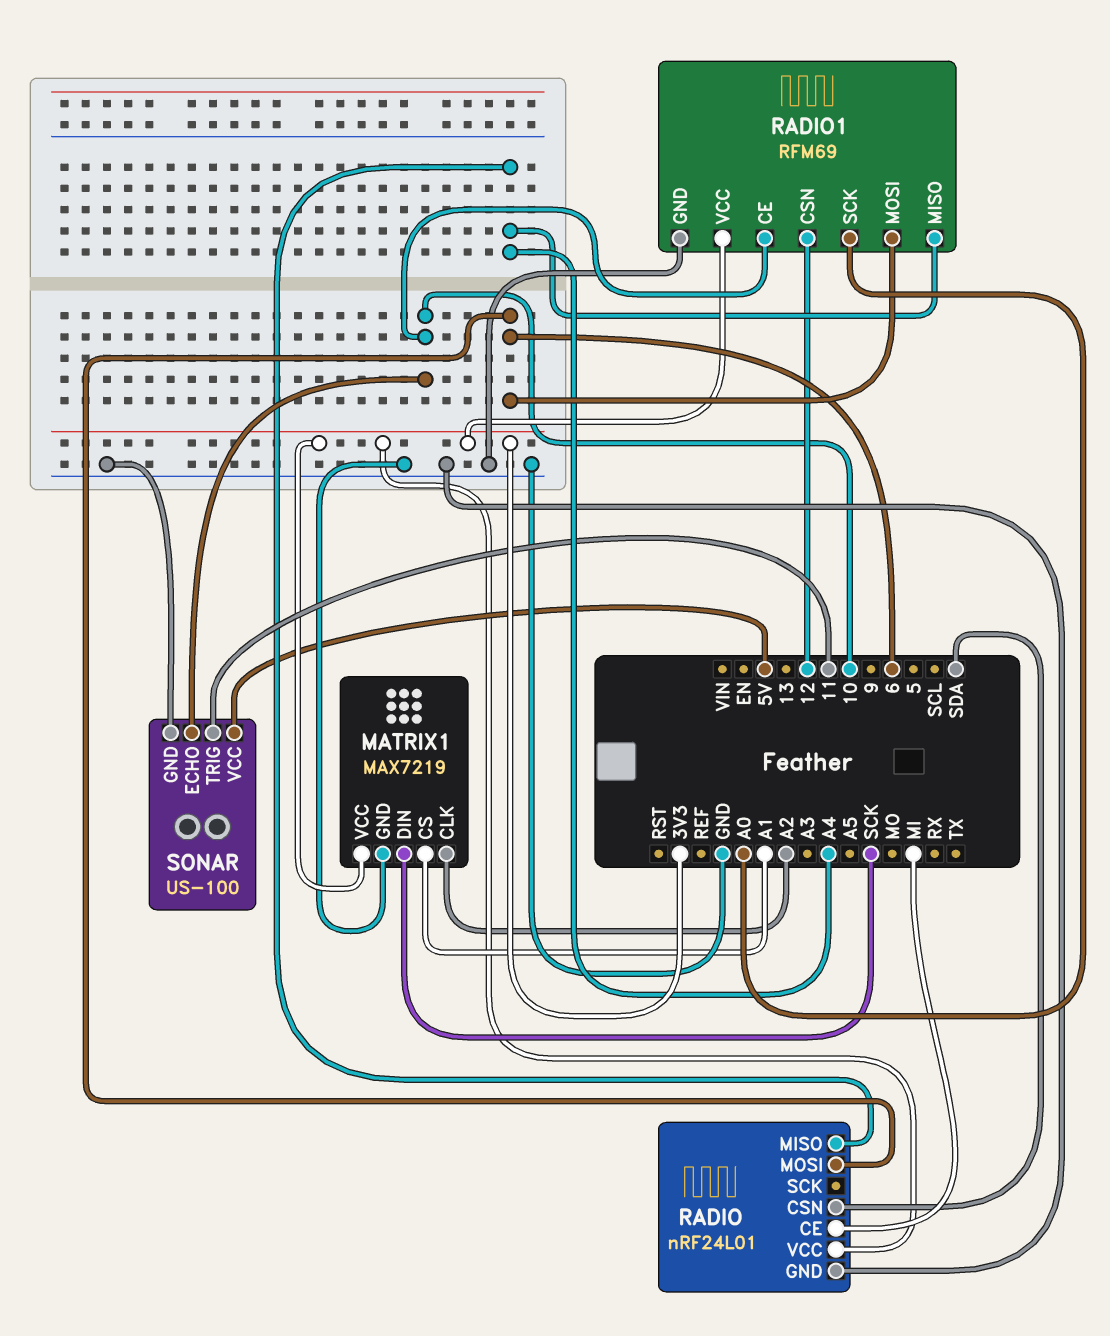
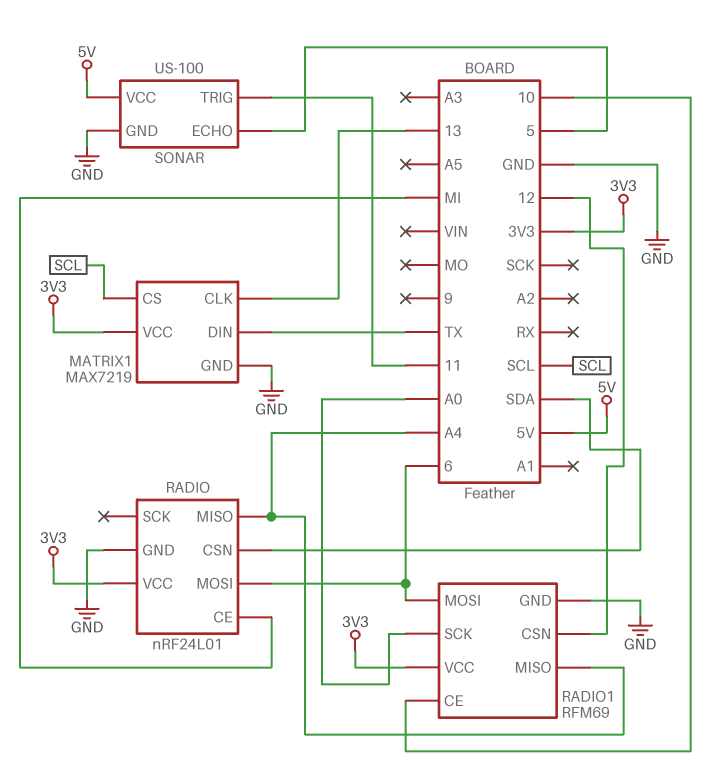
MATRIX1 pin CLK: A2 -> 13
MATRIX1 pin CS: A1 -> SCL
MATRIX1 pin DIN: SCK -> TX
SONAR pin ECHO: 10 -> 5

